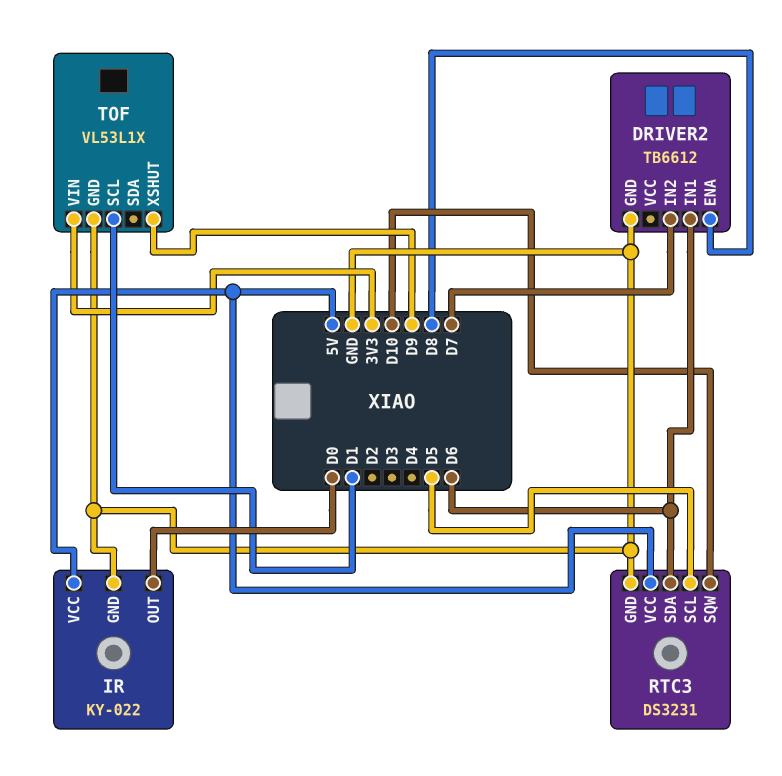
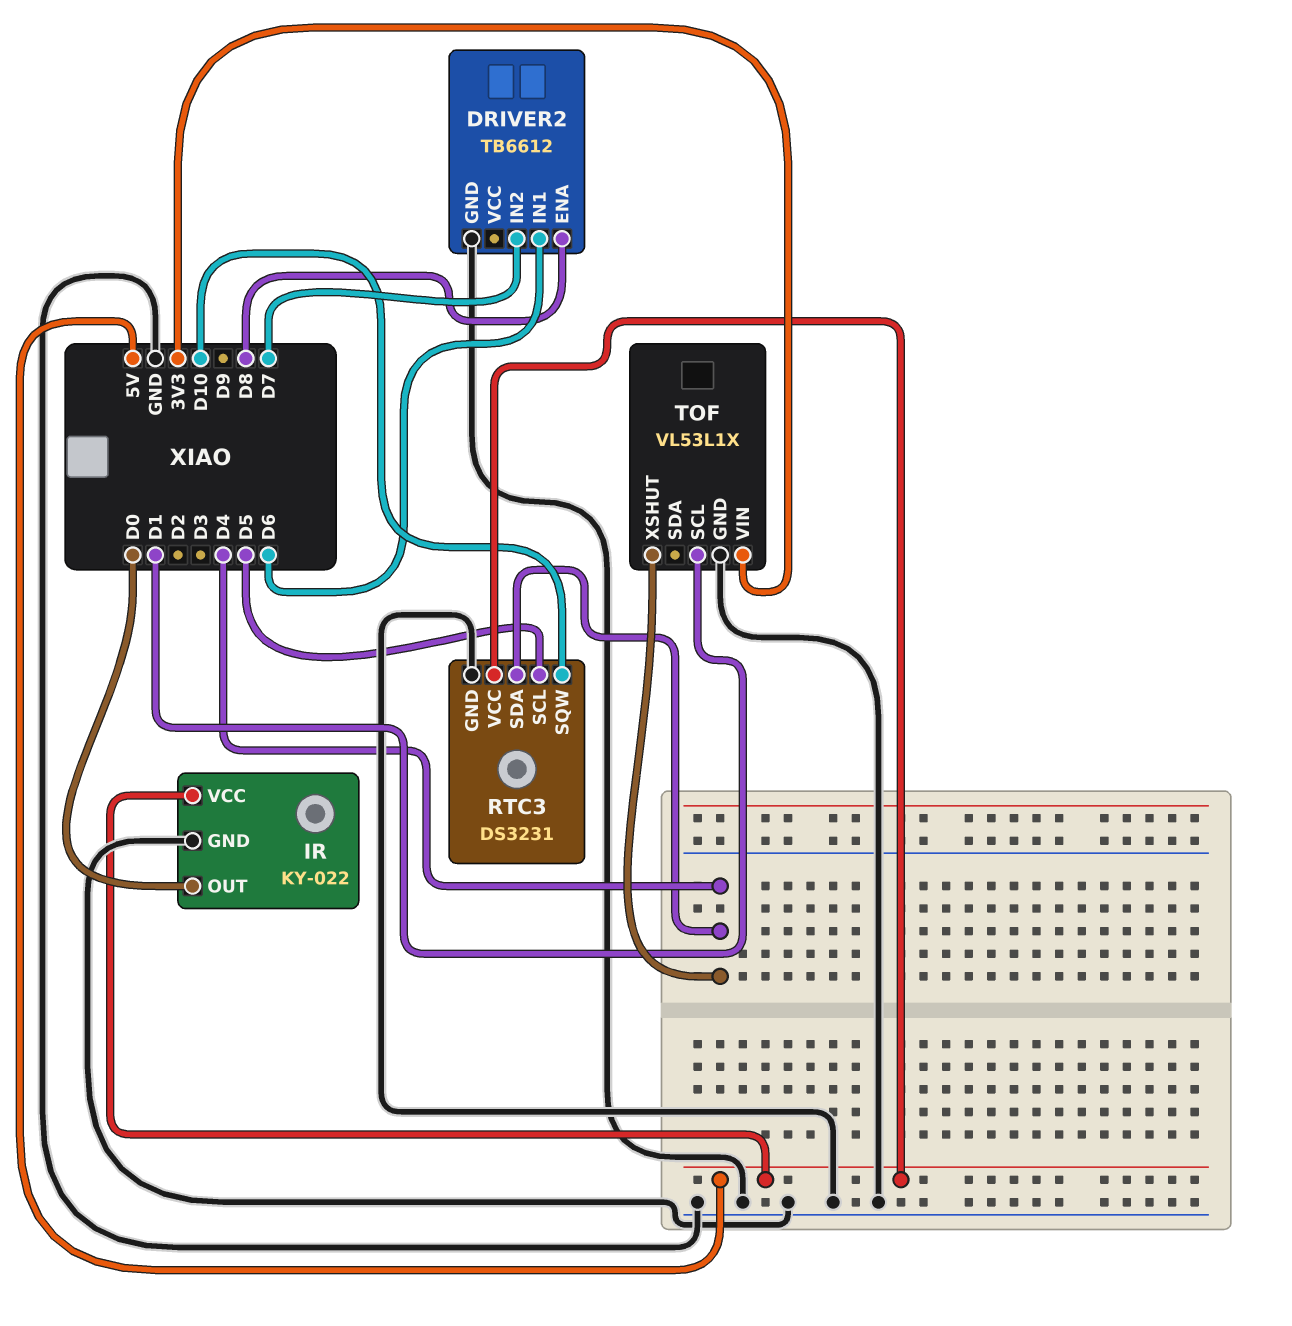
RTC3 pin SDA: D6 -> D4
TOF pin XSHUT: D9 -> D4

